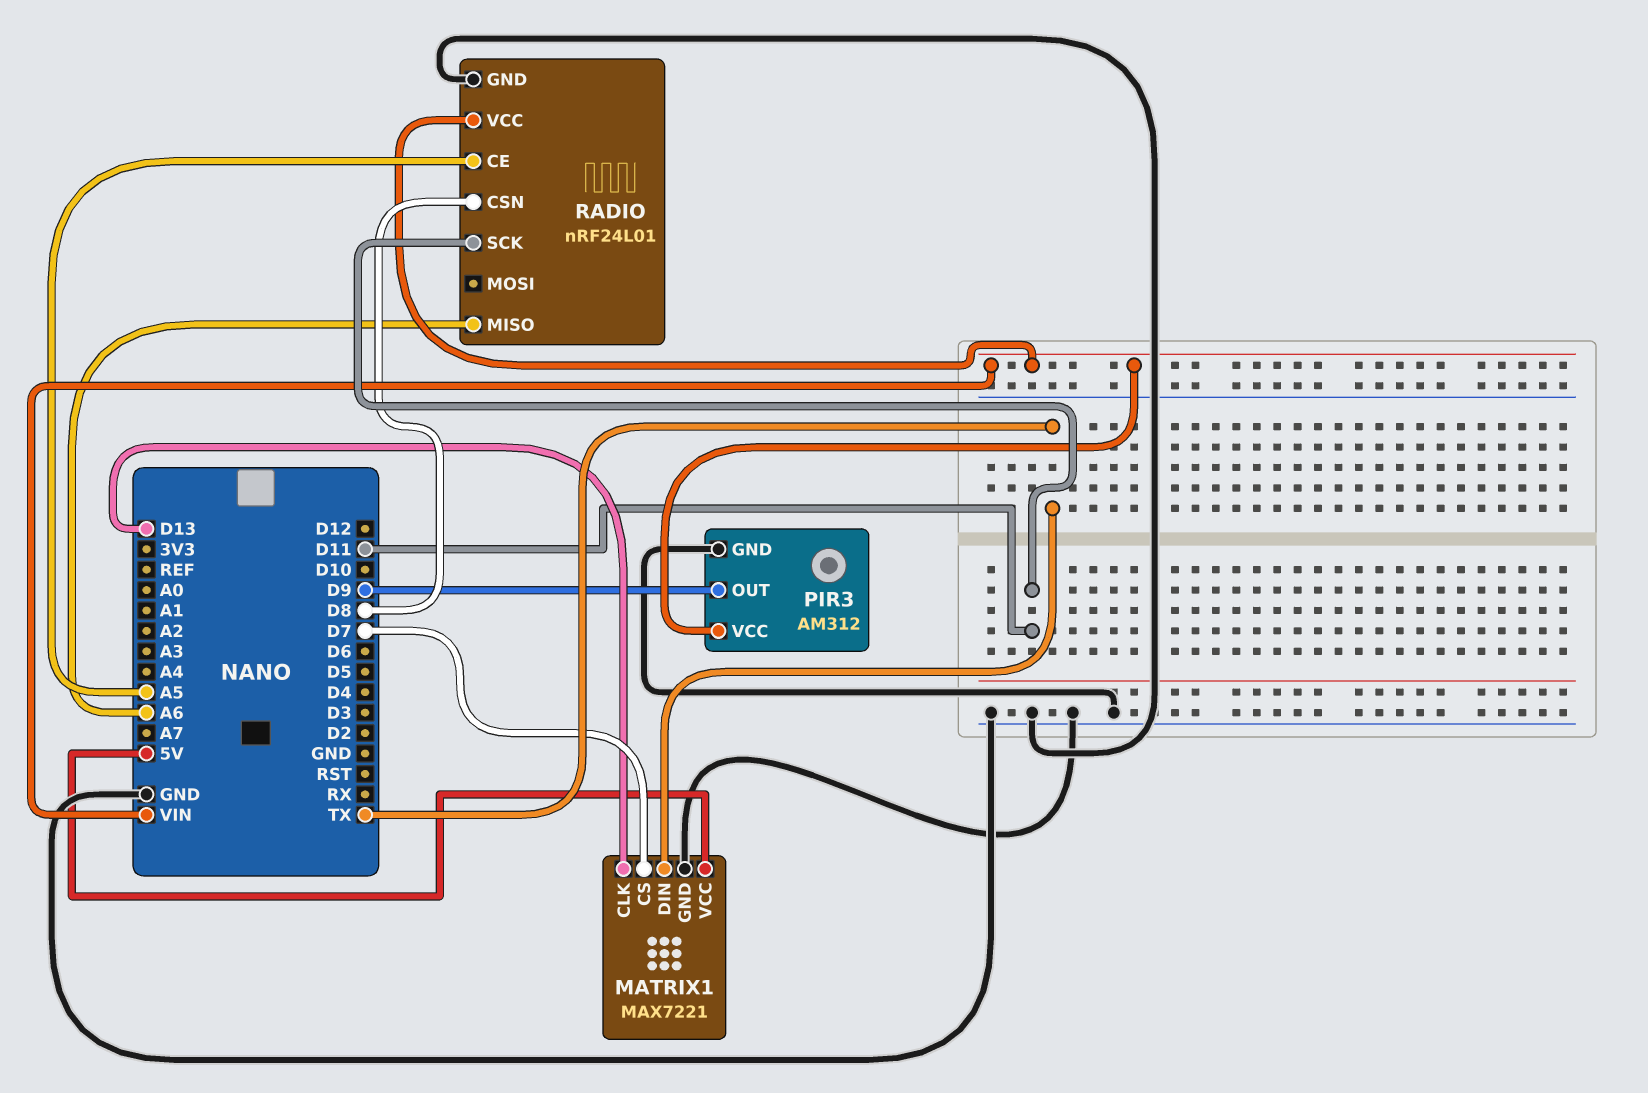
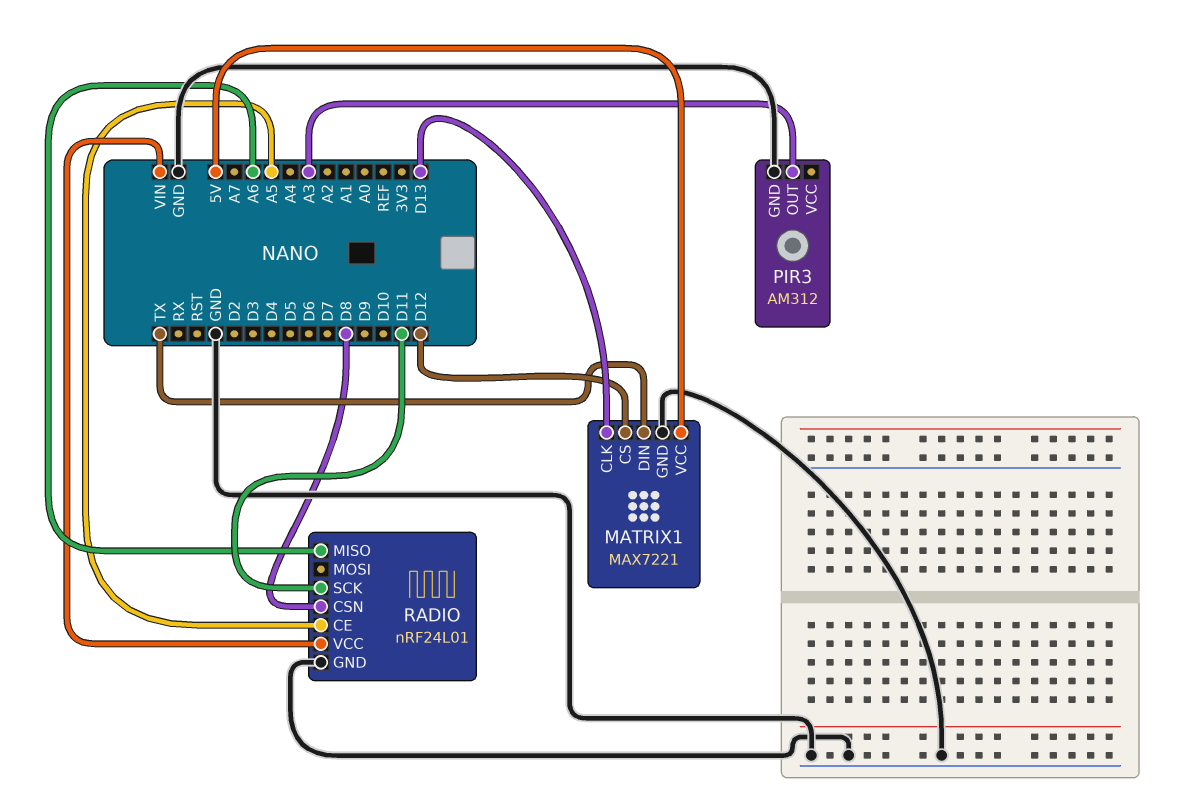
MATRIX1 pin CS: D7 -> D12
PIR3 pin OUT: D9 -> A3
PIR3 pin VCC: VIN -> none

